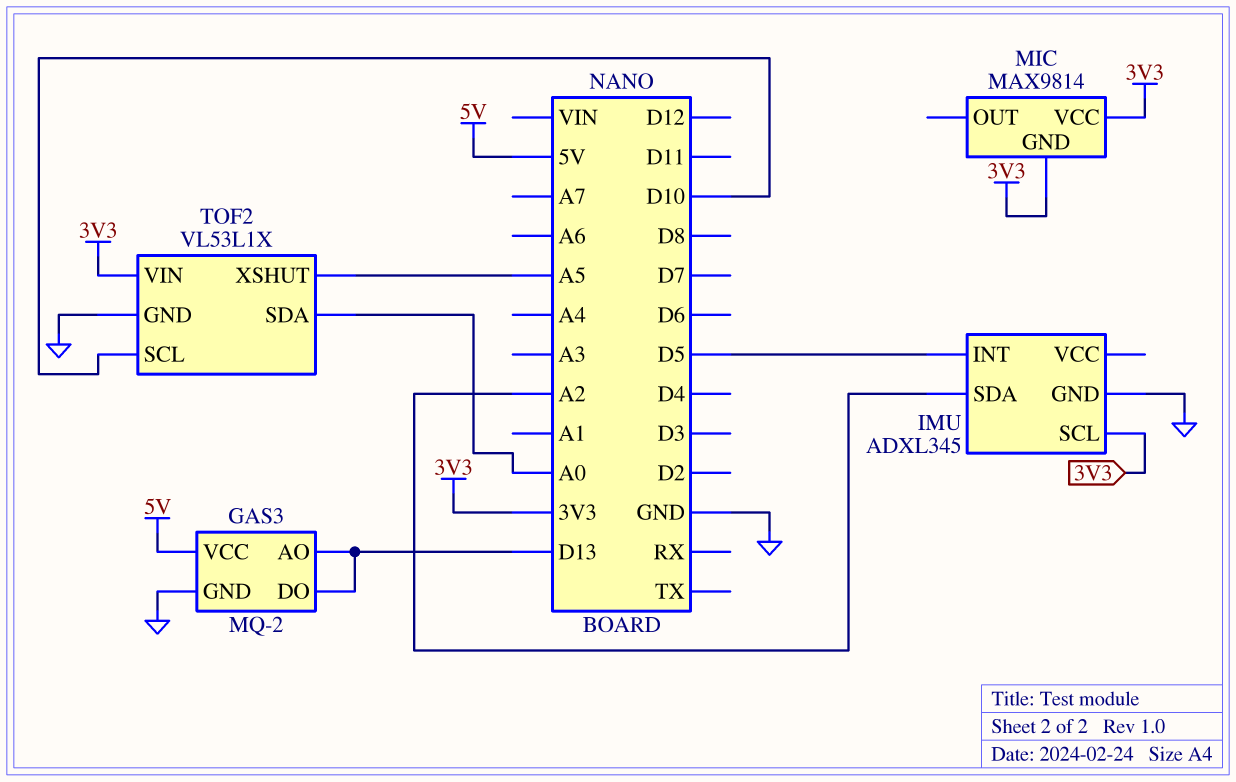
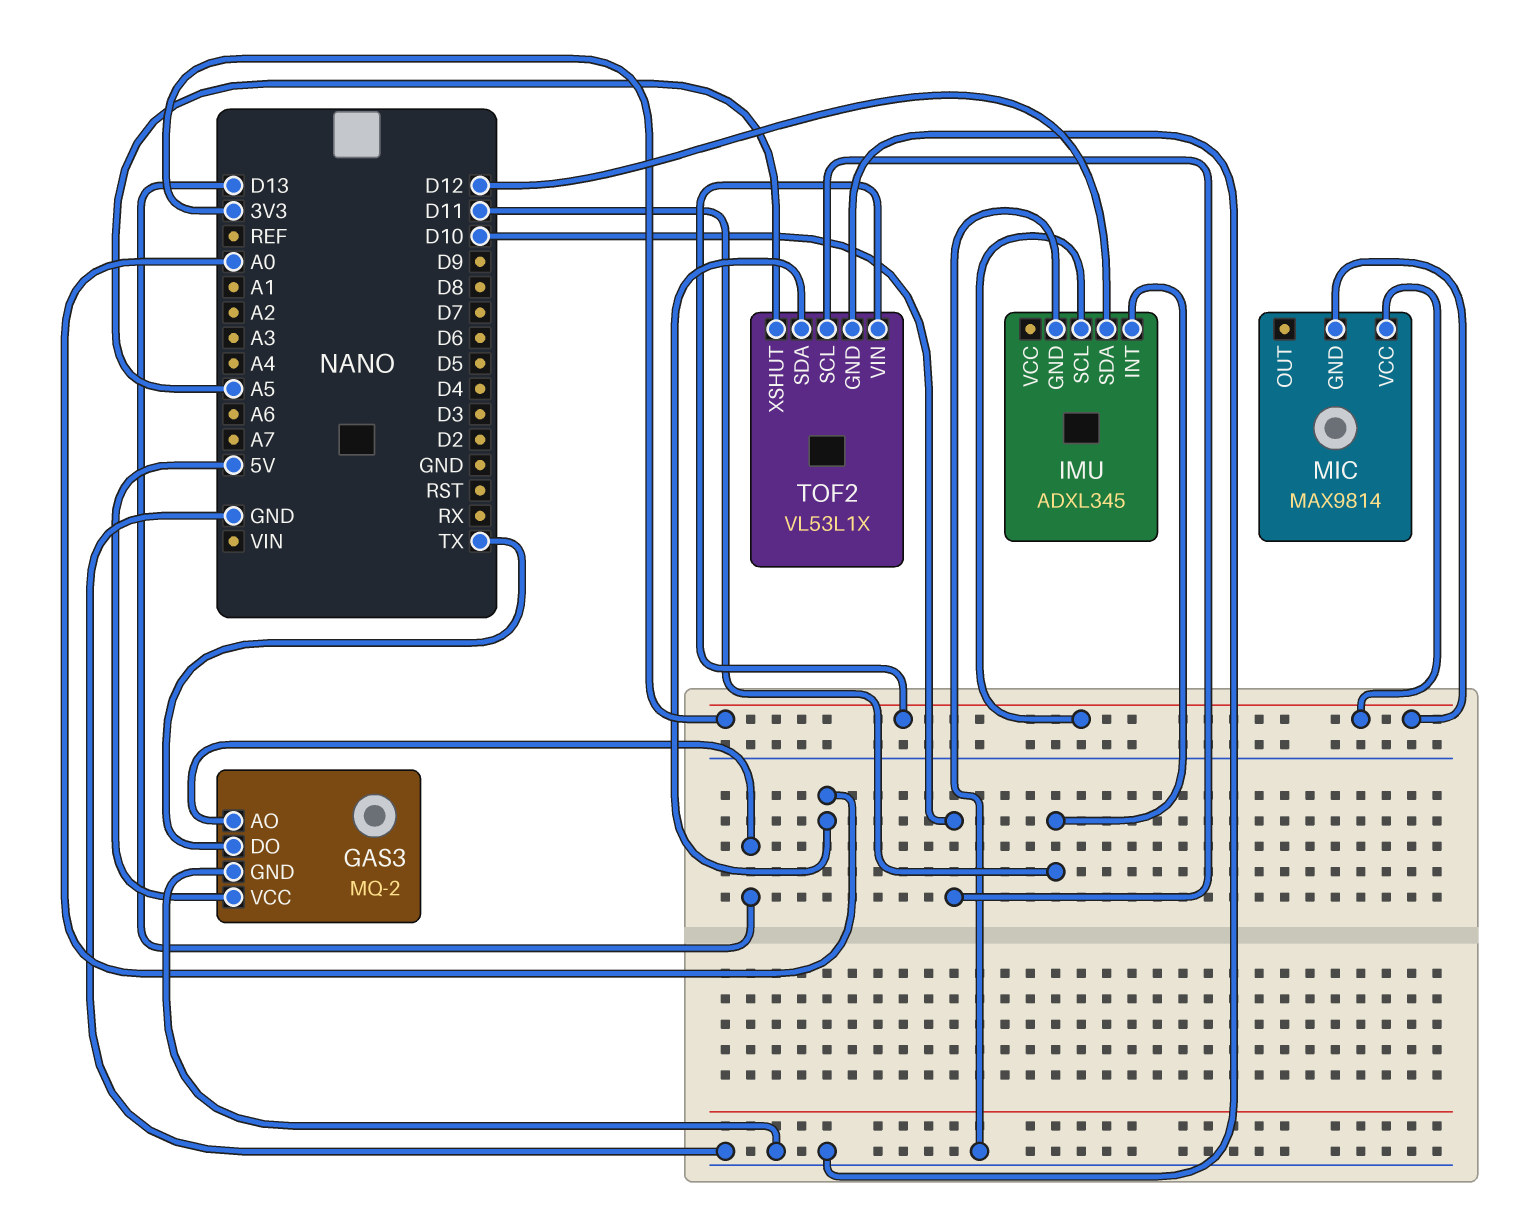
GAS3 pin DO: D13 -> TX
IMU pin INT: D5 -> D11
IMU pin SDA: A2 -> D12

